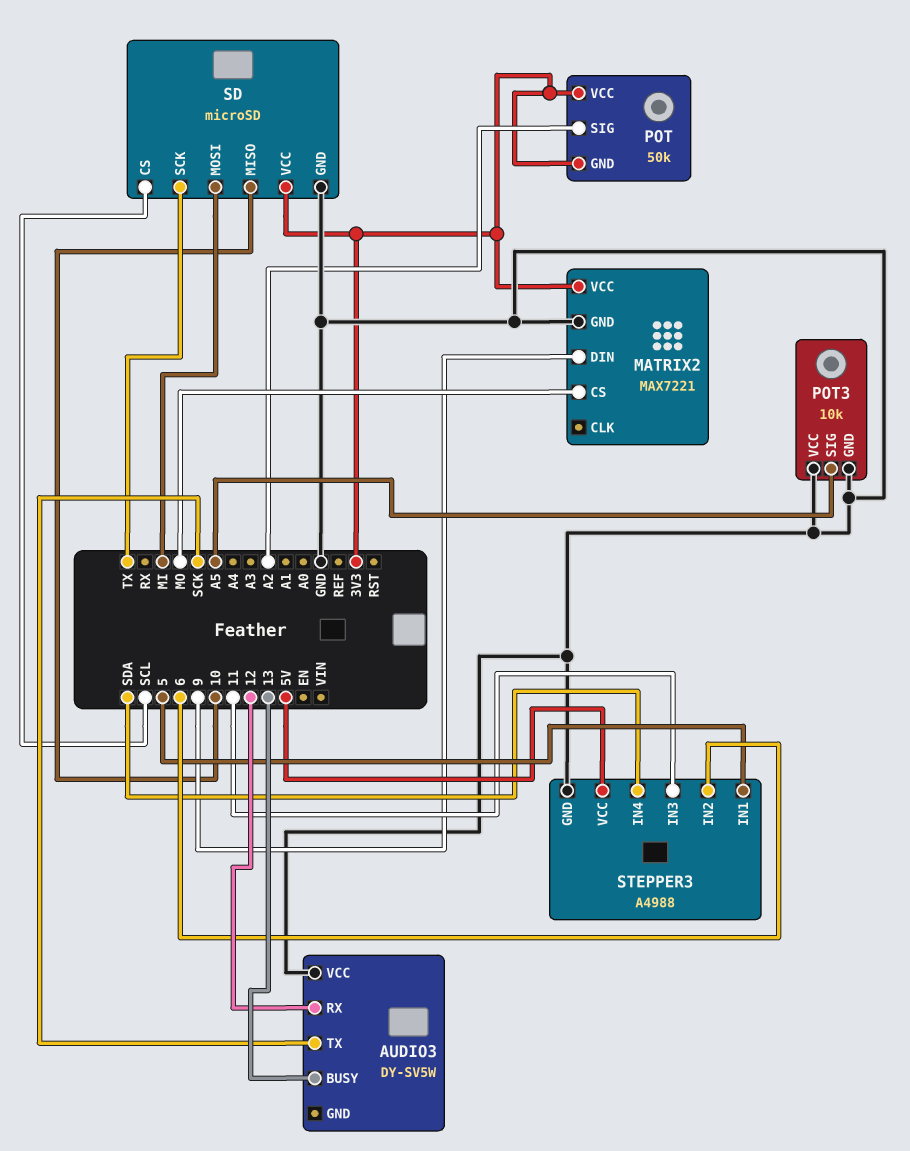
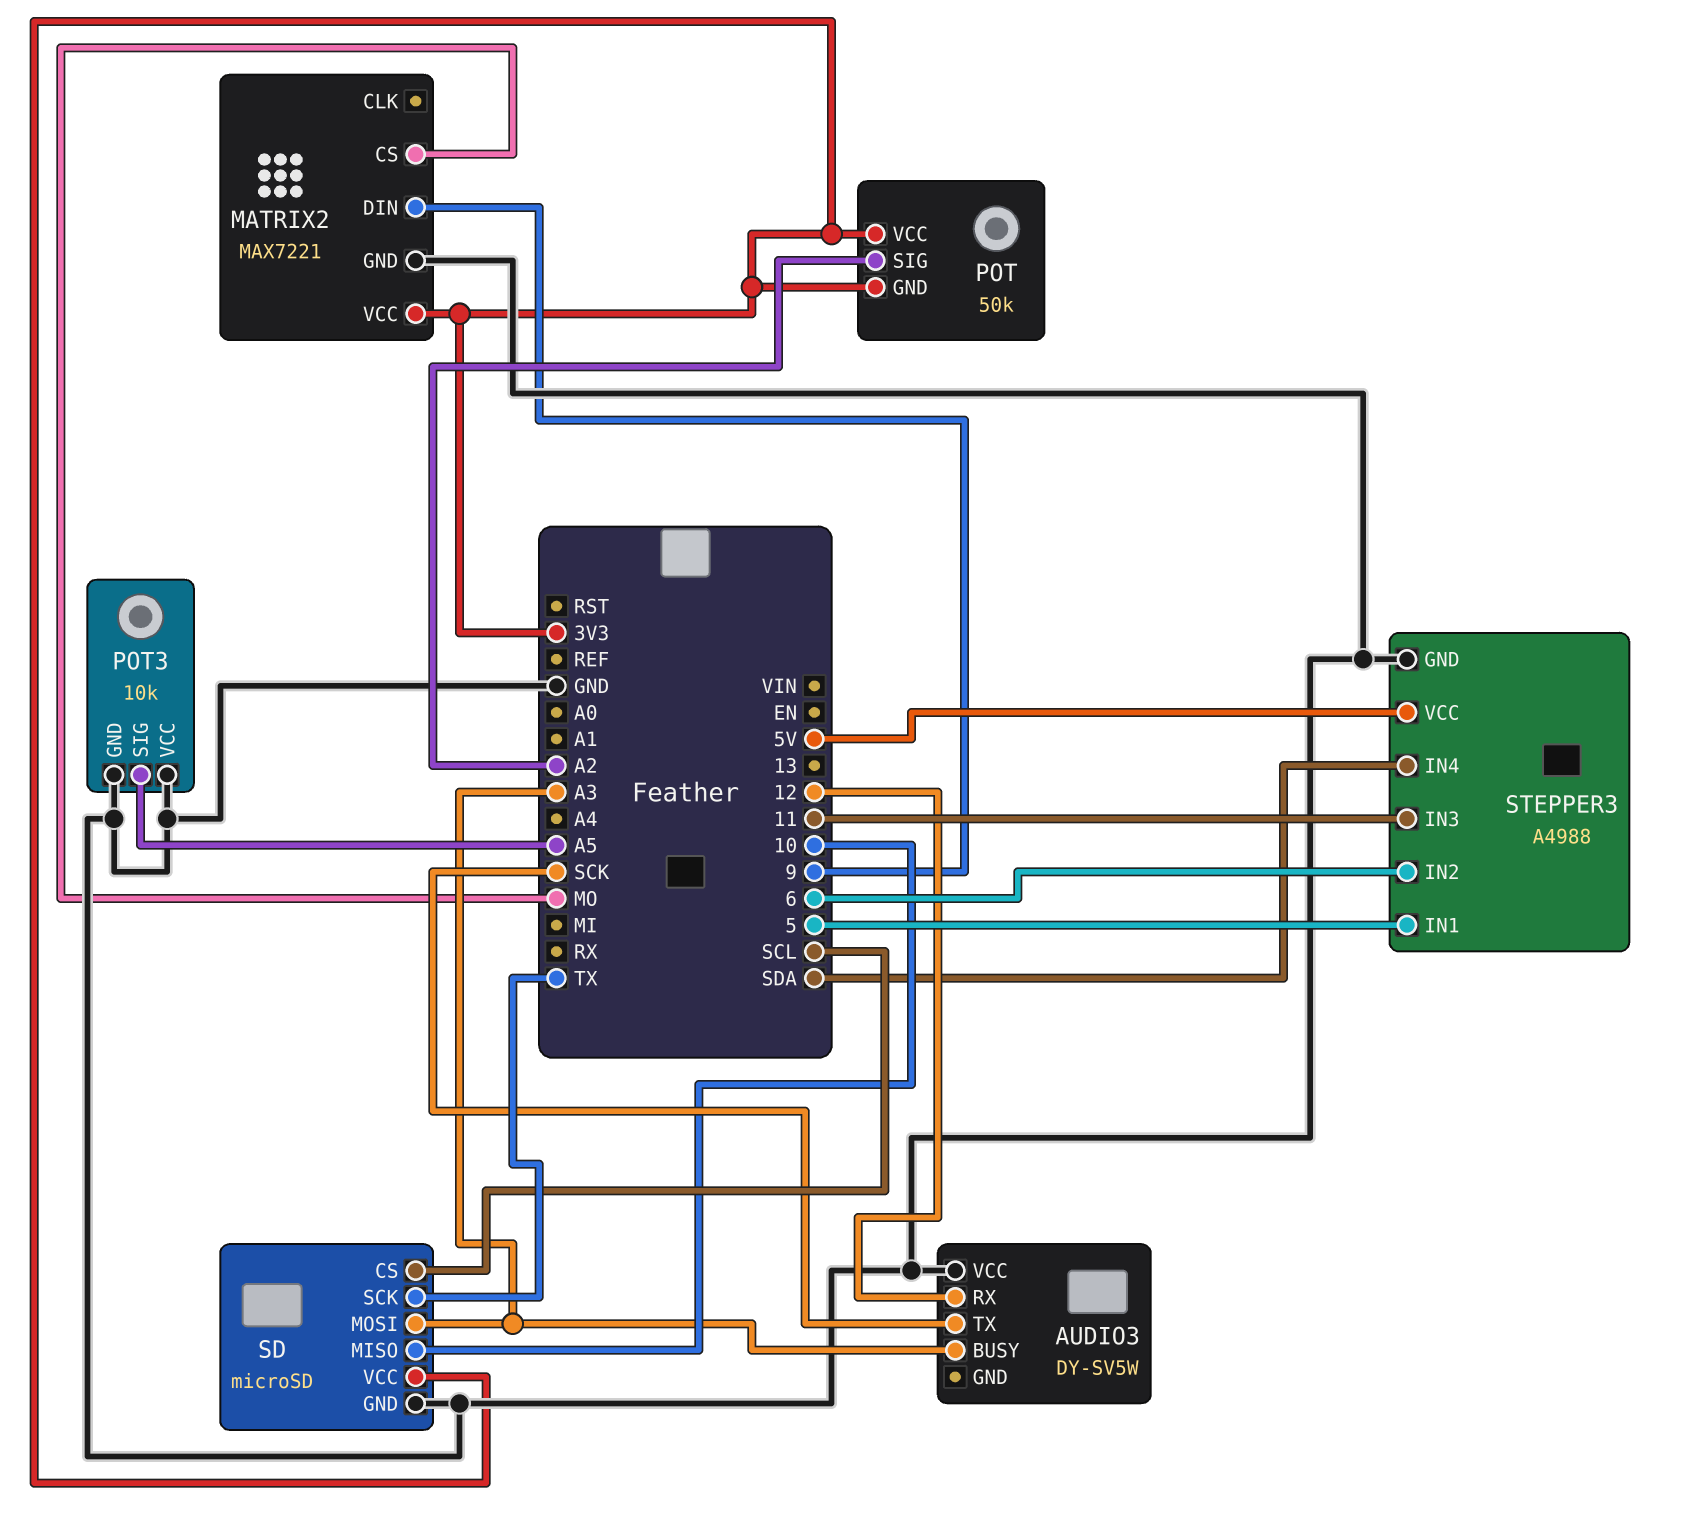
AUDIO3 pin BUSY: 13 -> A3
SD pin MOSI: MI -> A3

